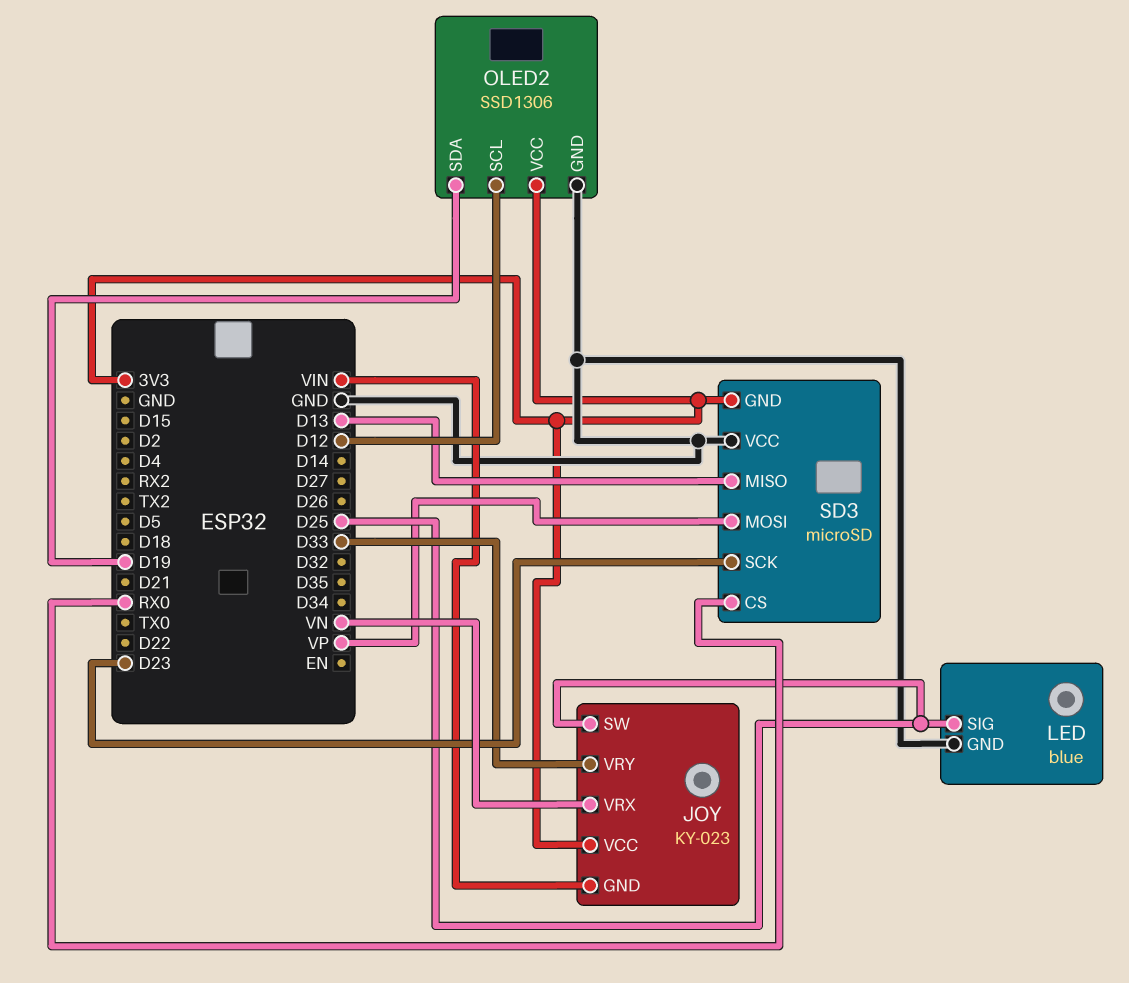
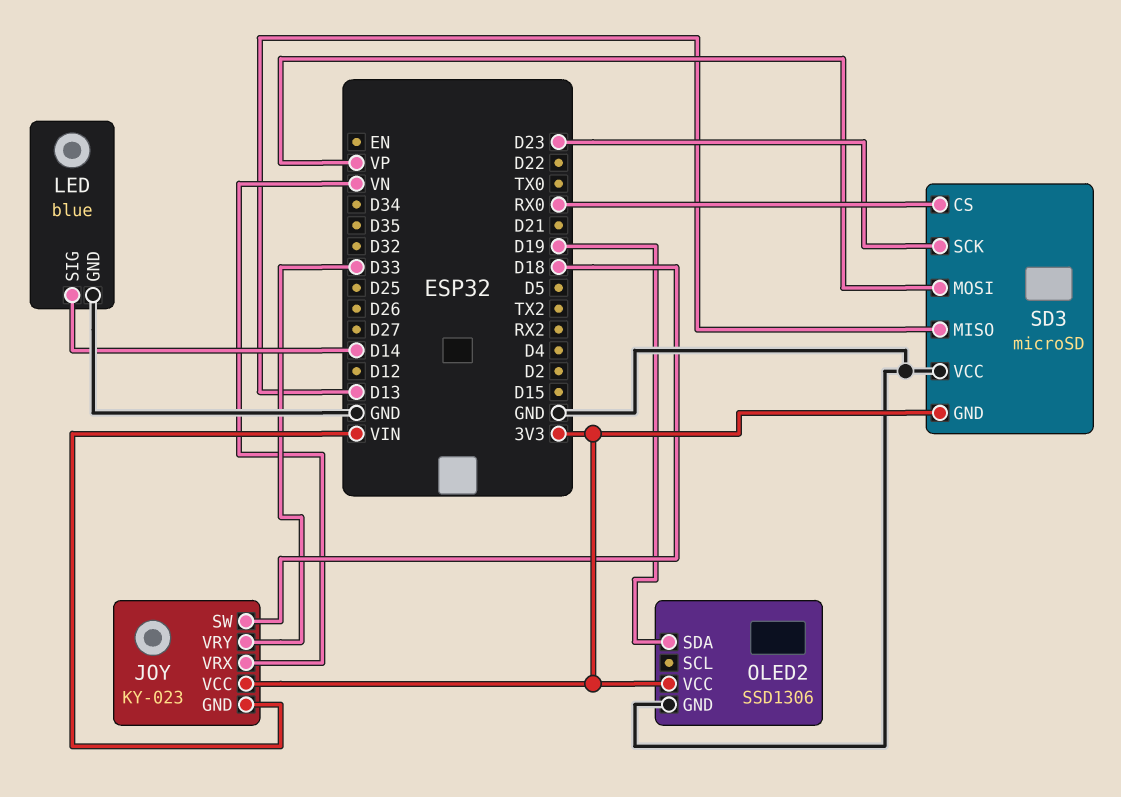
JOY pin SW: D25 -> D18
LED pin SIG: D25 -> D14
OLED2 pin SCL: D12 -> none

